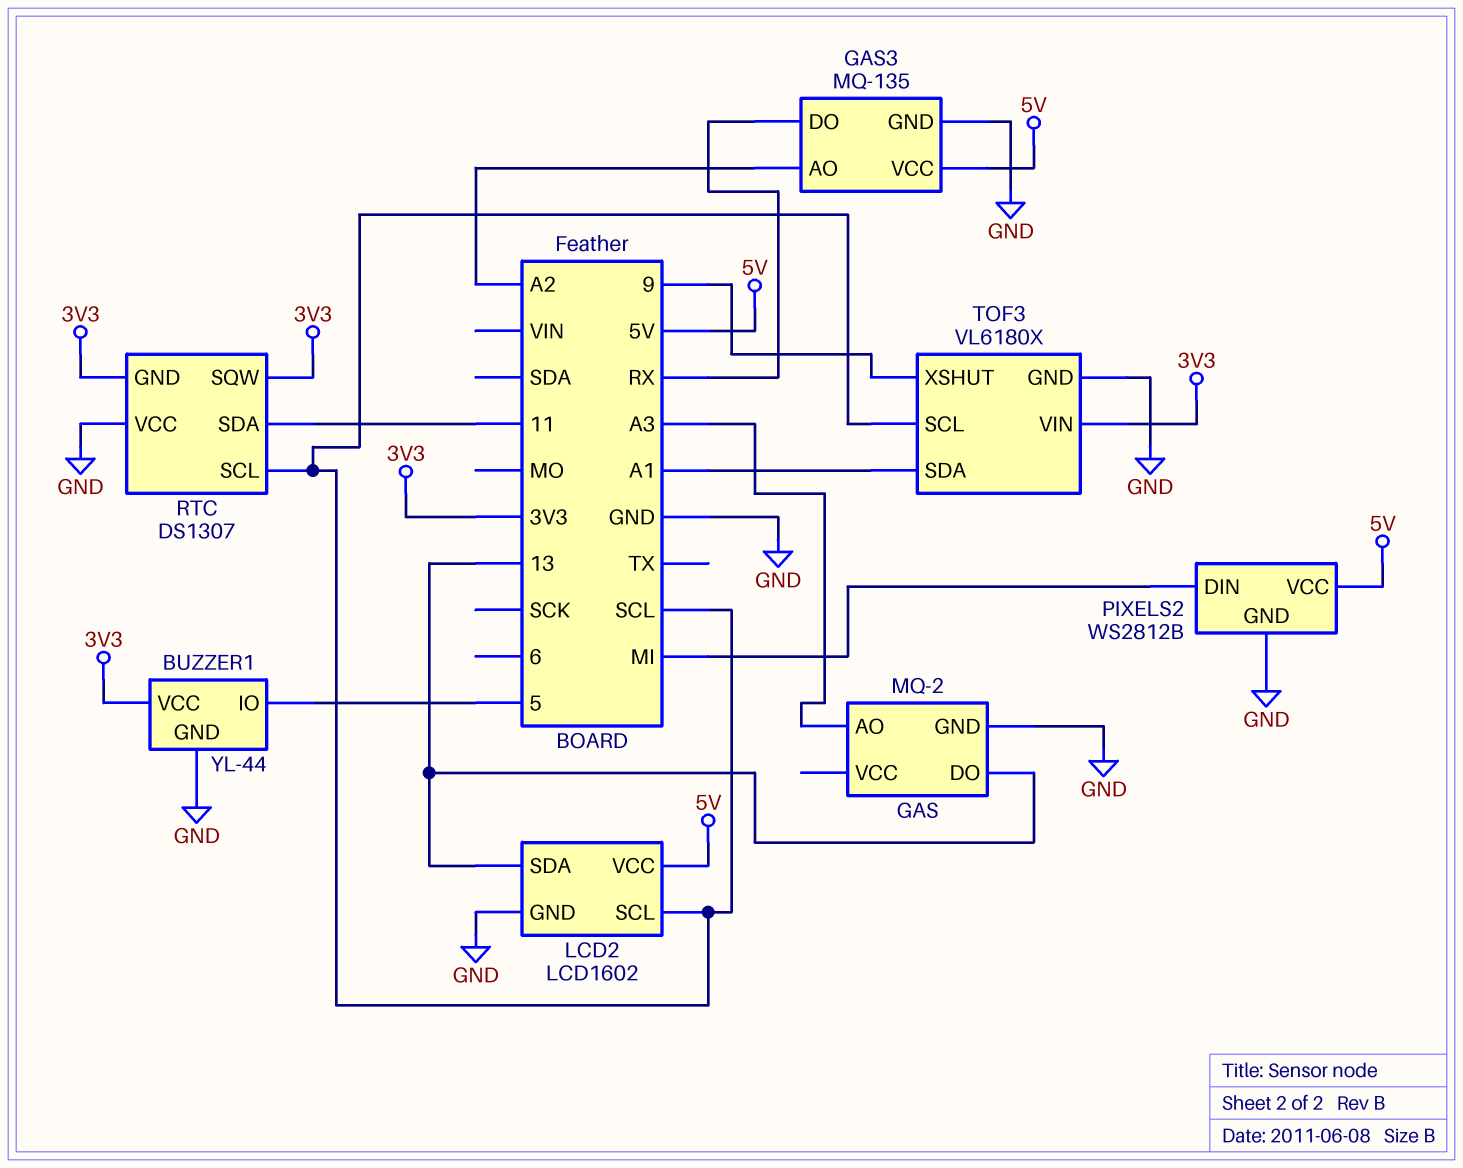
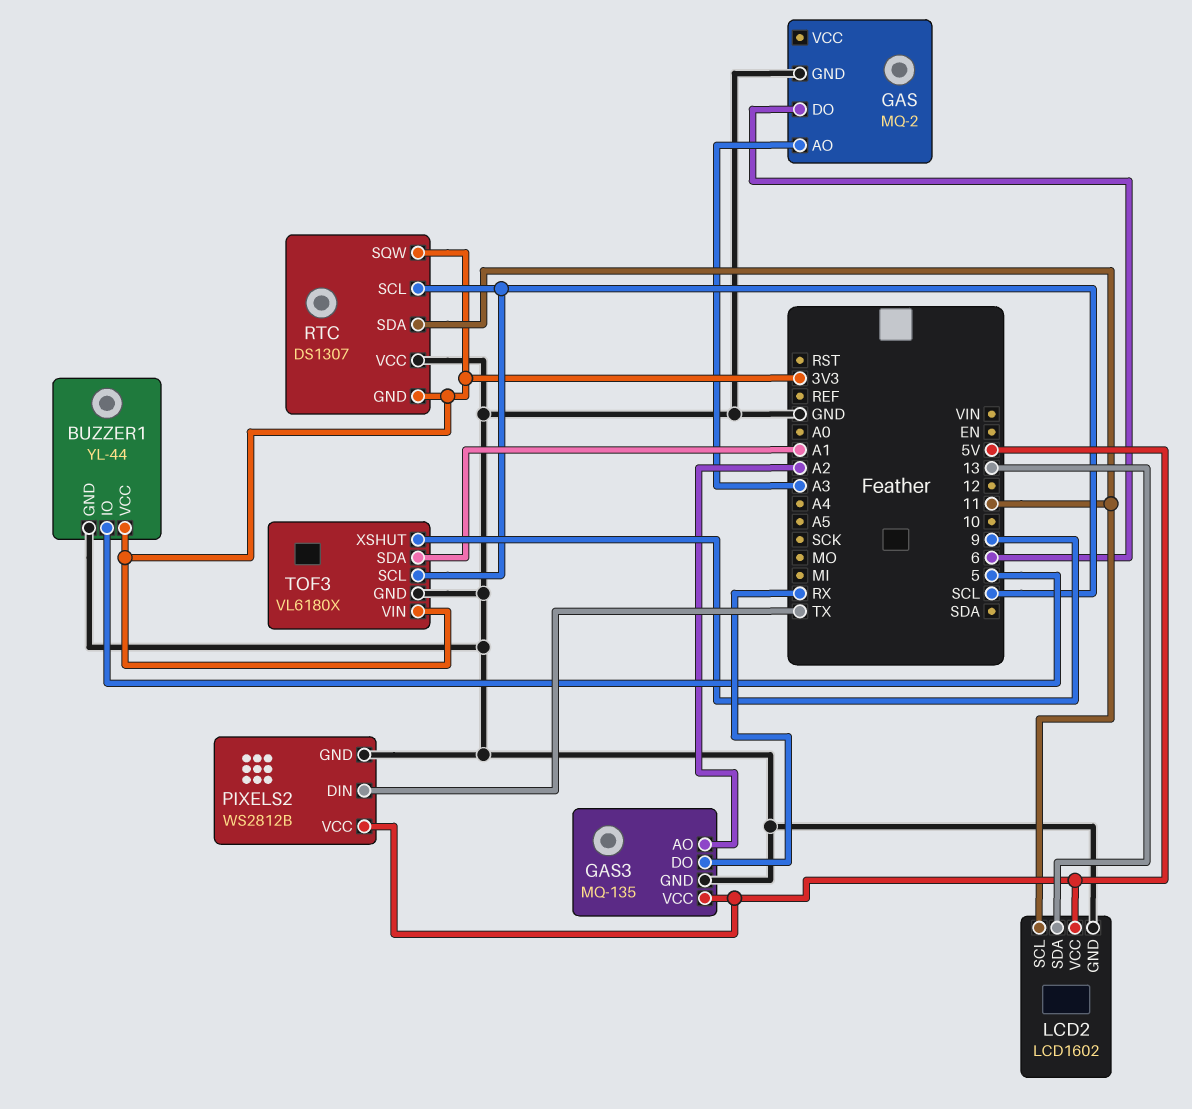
GAS pin DO: 13 -> 6
LCD2 pin SCL: SCL -> 11
PIXELS2 pin DIN: MI -> TX

